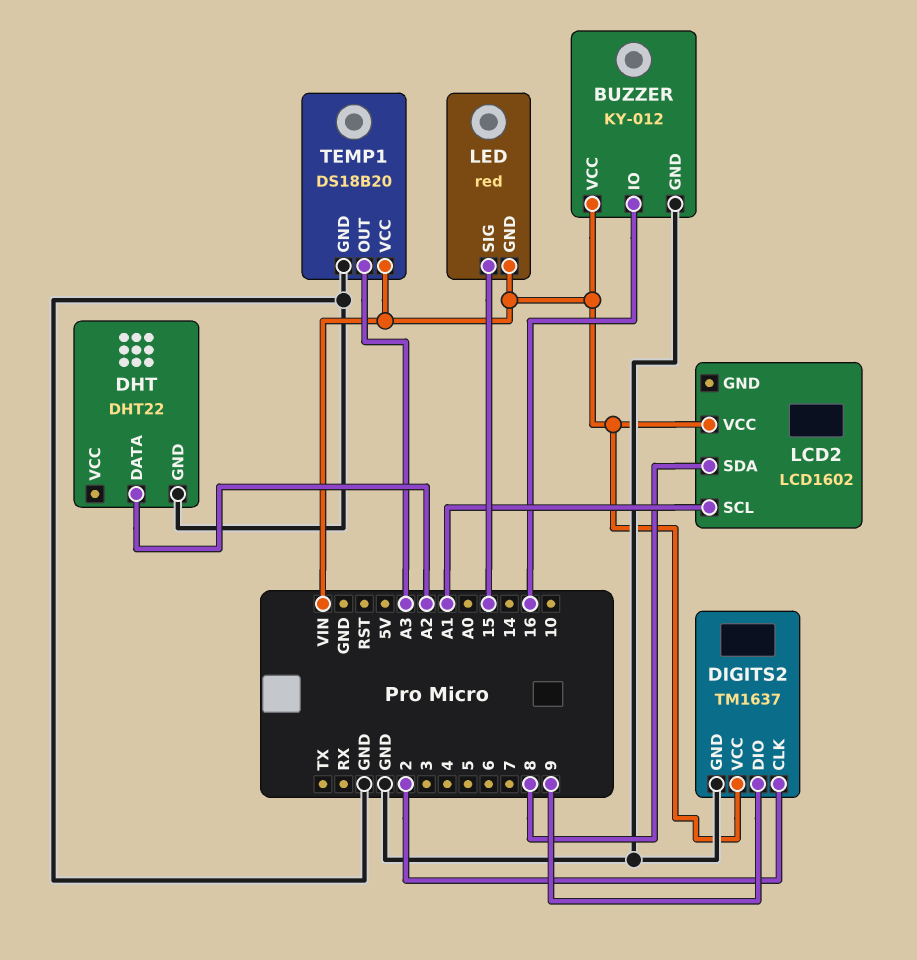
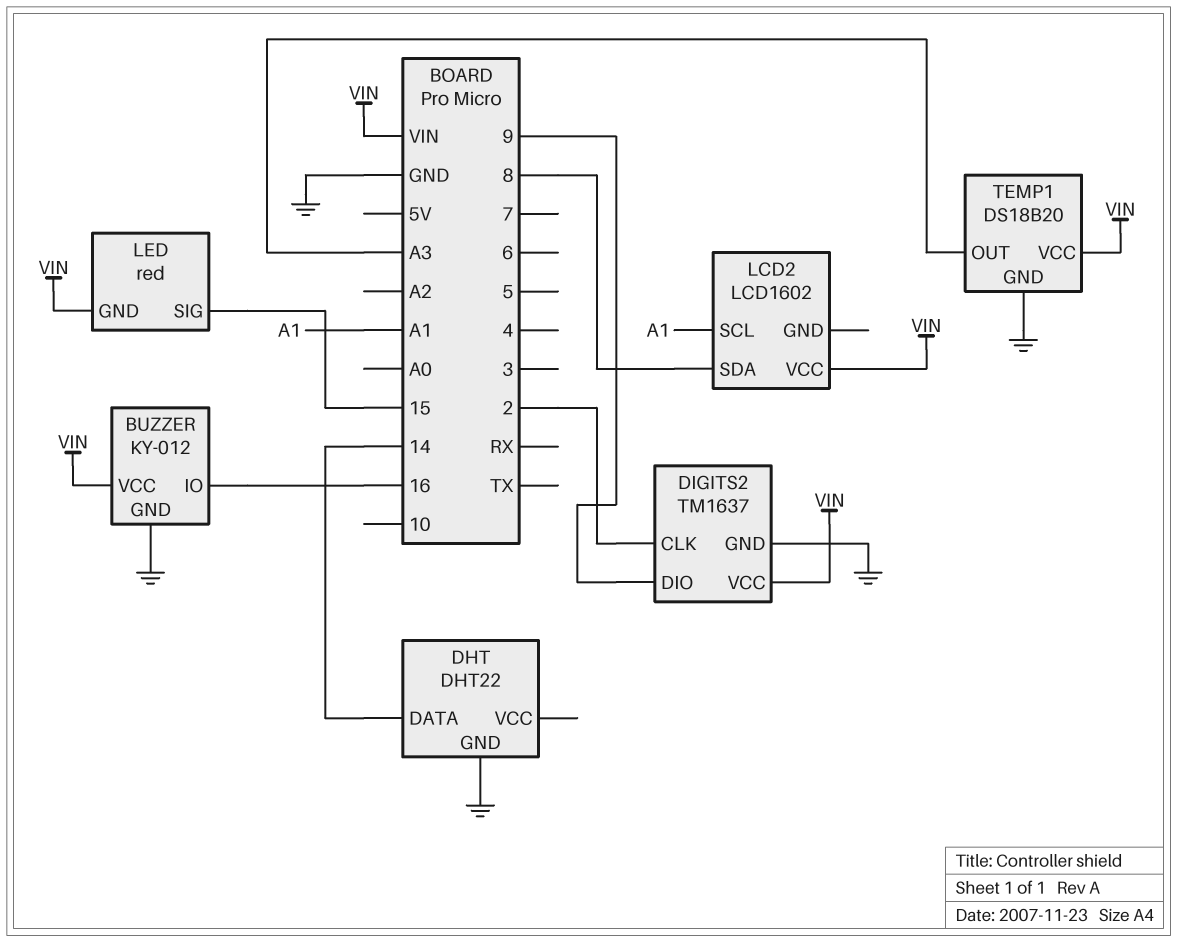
DHT pin DATA: A2 -> 14

